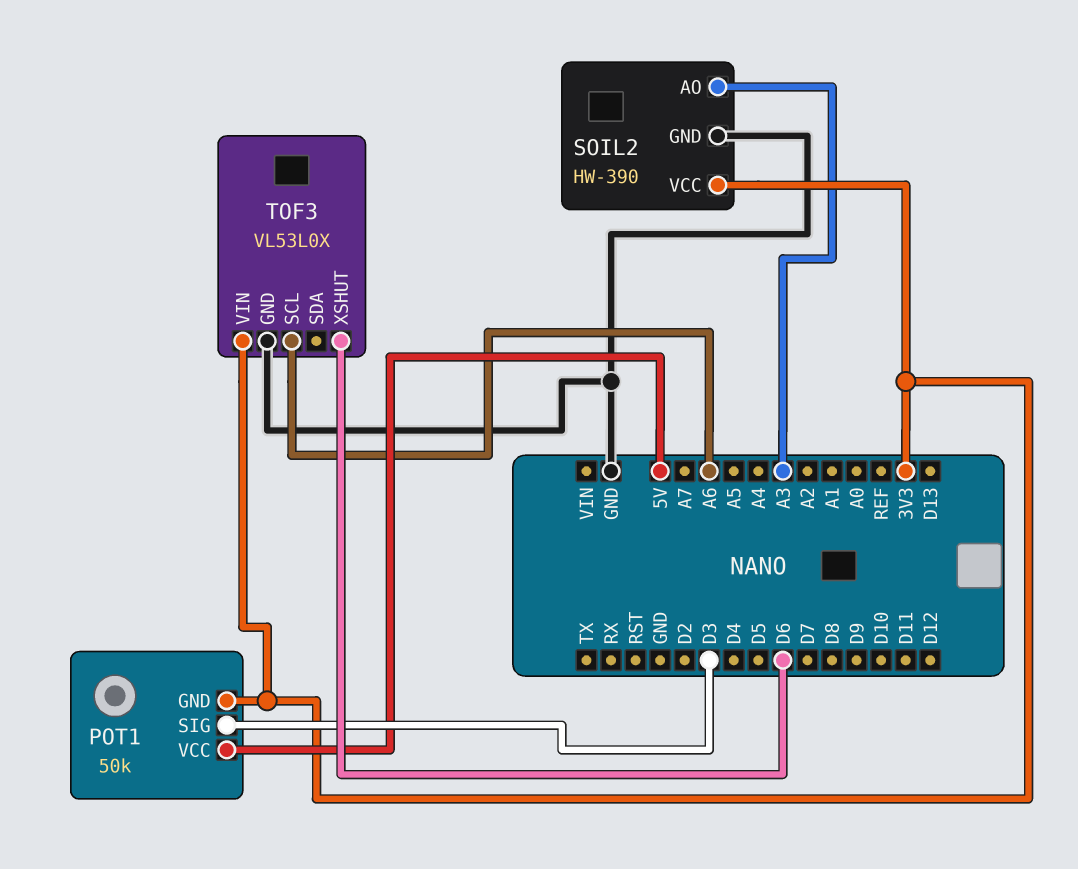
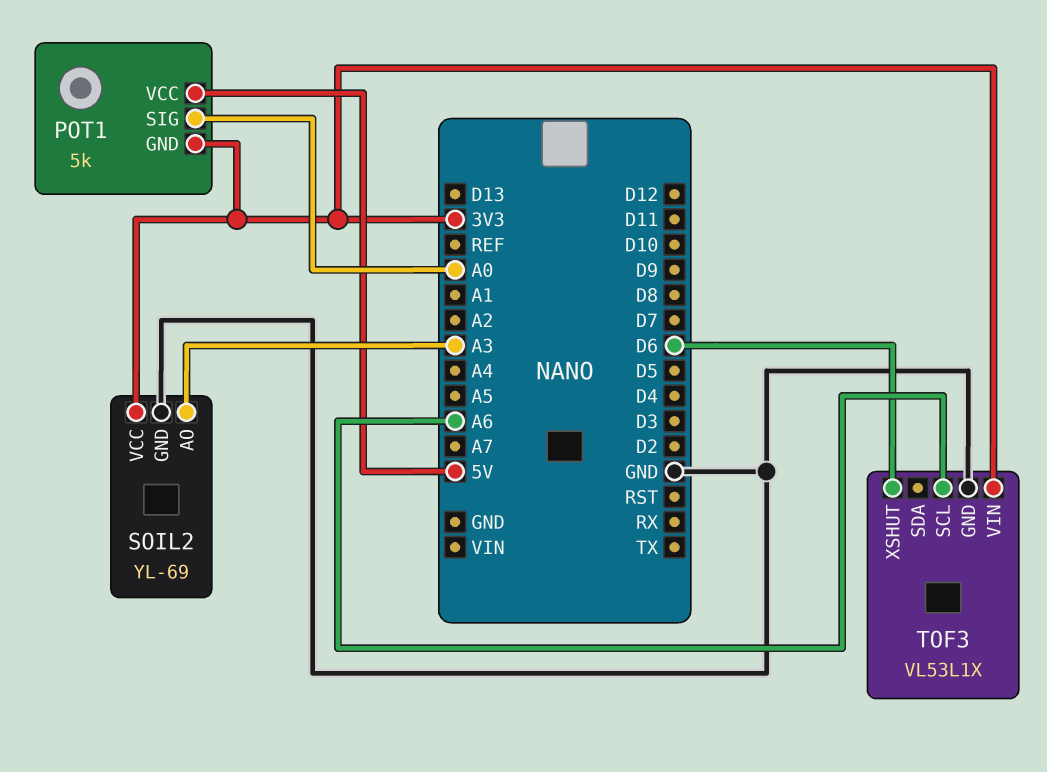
POT1: 50k -> 5k
POT1 pin SIG: D3 -> A0
SOIL2: HW-390 -> YL-69
TOF3: VL53L0X -> VL53L1X

